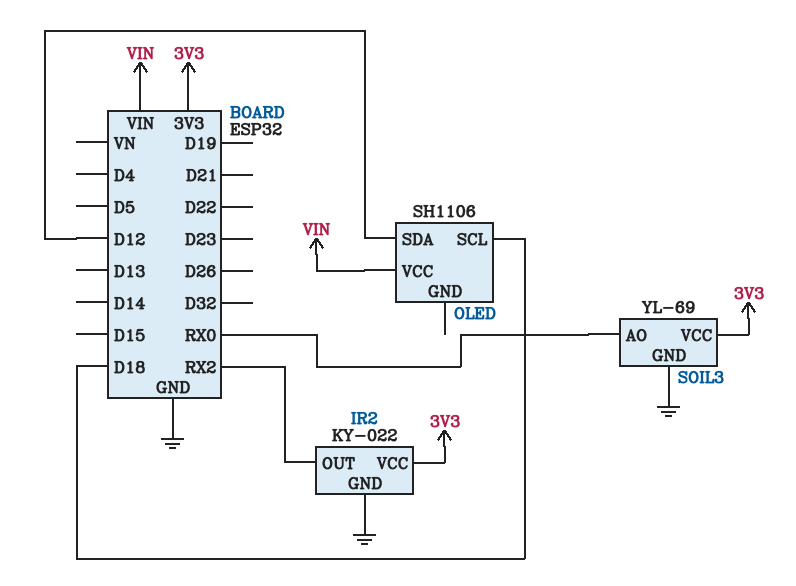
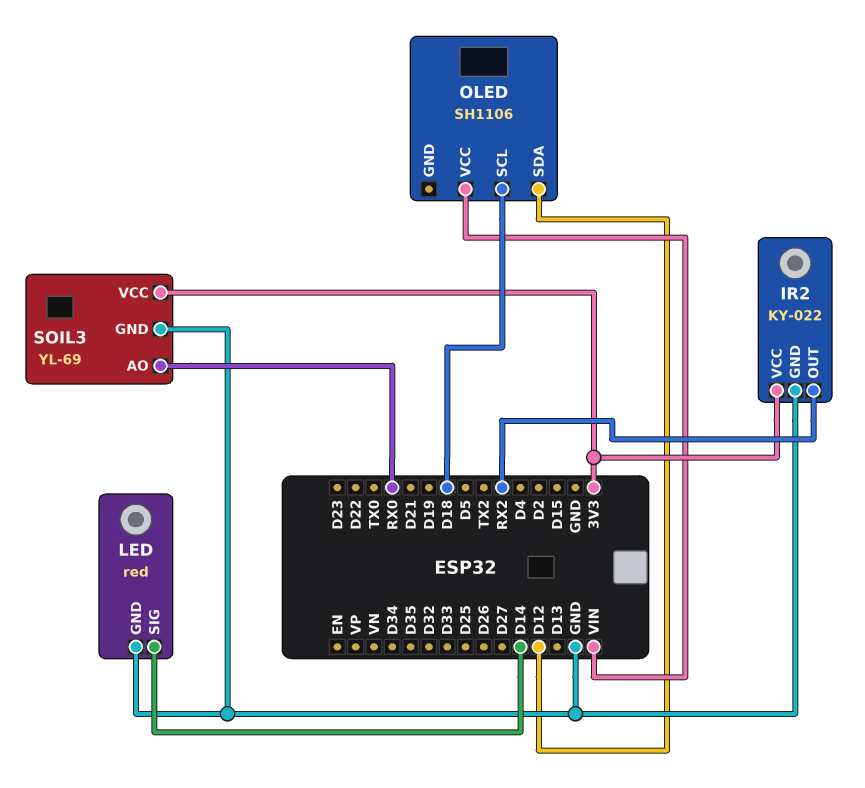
LED: none -> red
LED pin GND: none -> GND
LED pin SIG: none -> D14

